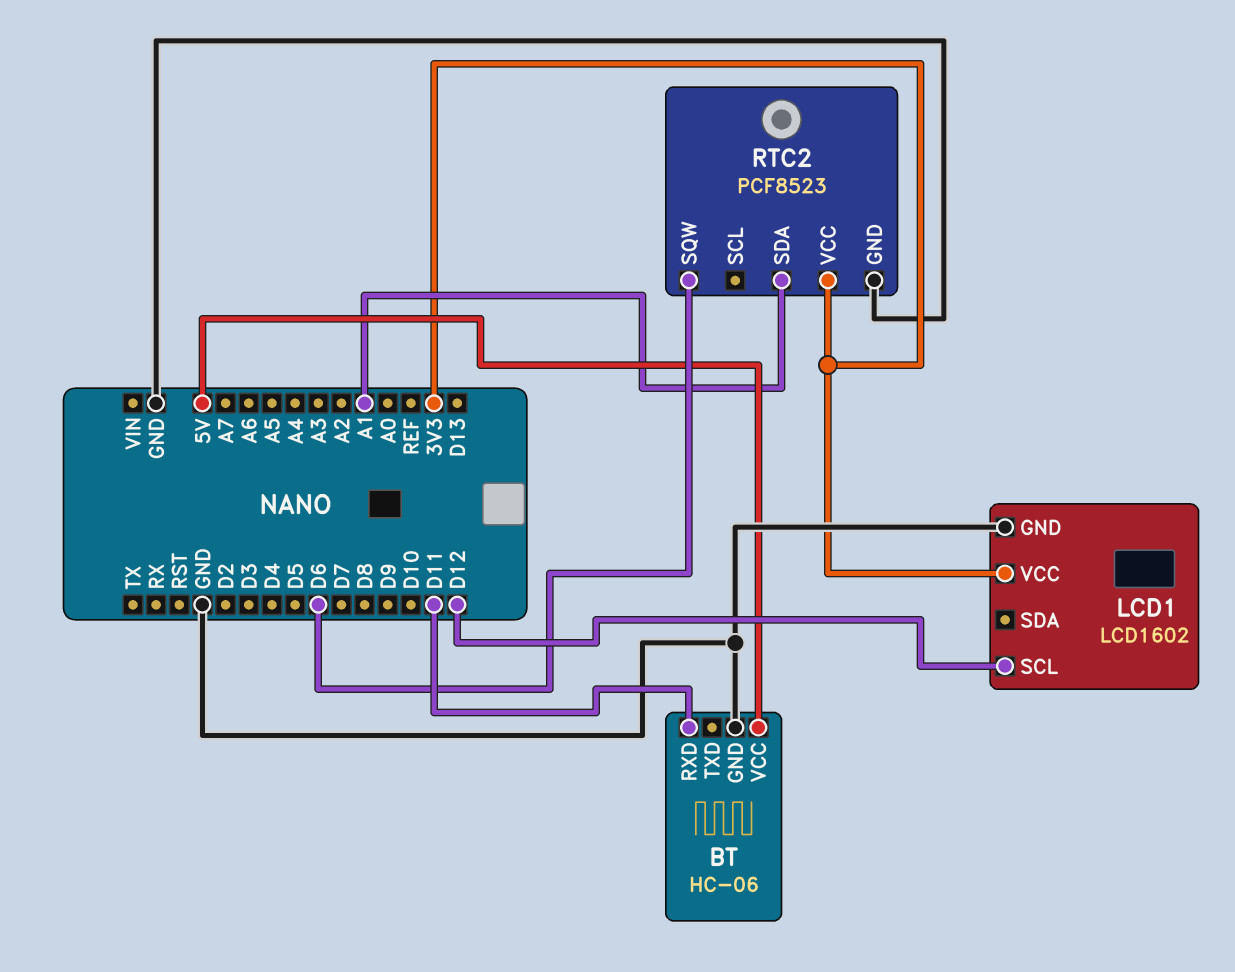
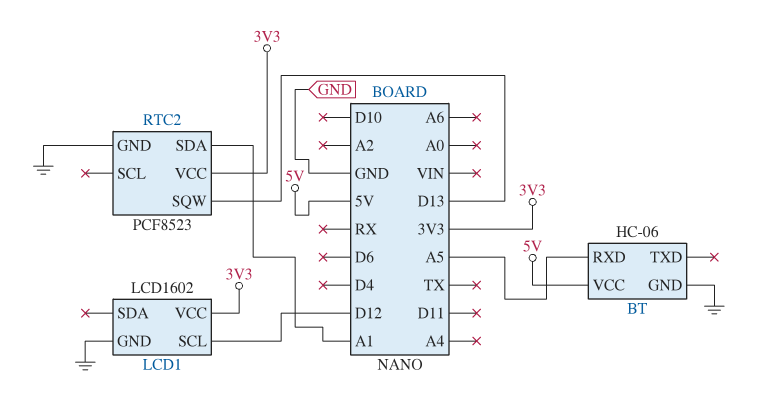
BT pin RXD: D11 -> A5
RTC2 pin SQW: D6 -> D13

